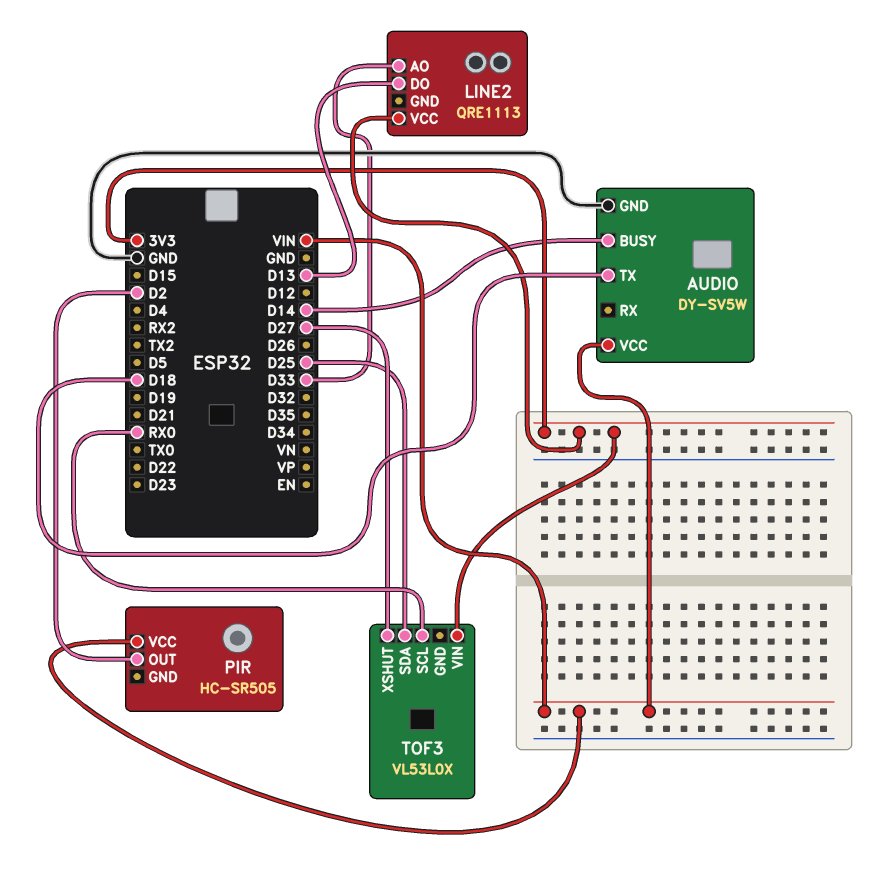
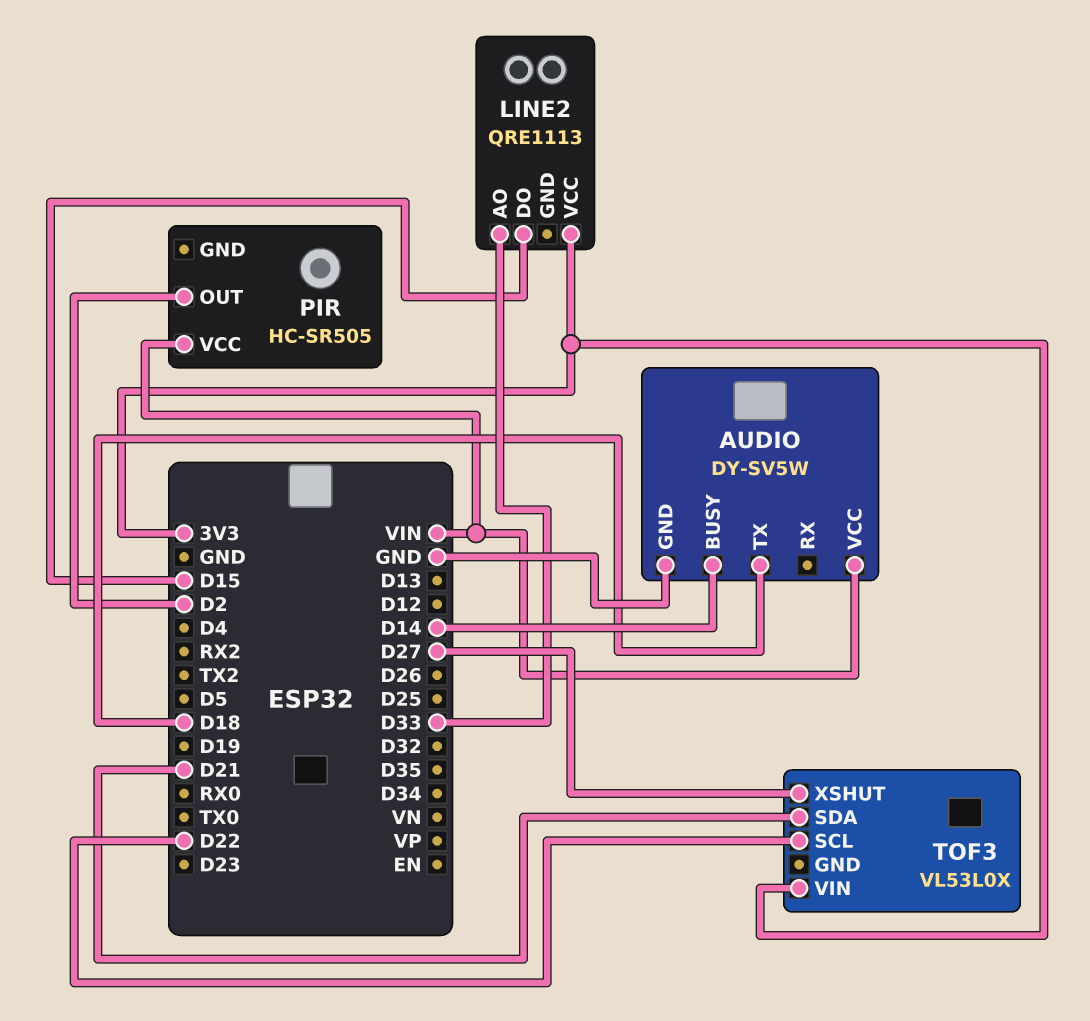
LINE2 pin DO: D13 -> D15
TOF3 pin SCL: RX0 -> D22
TOF3 pin SDA: D25 -> D21

